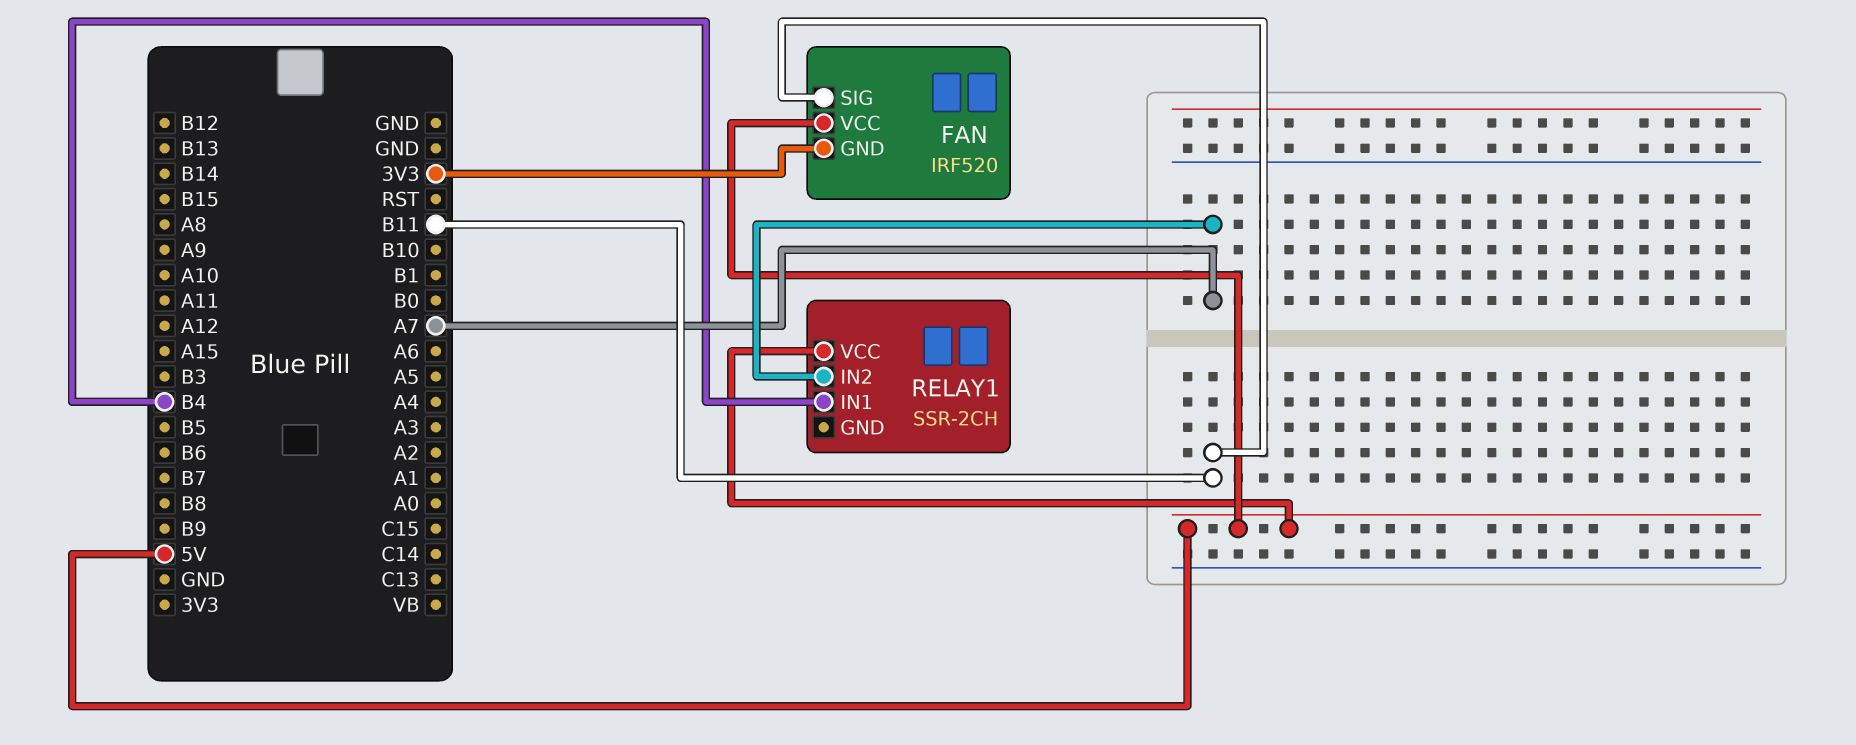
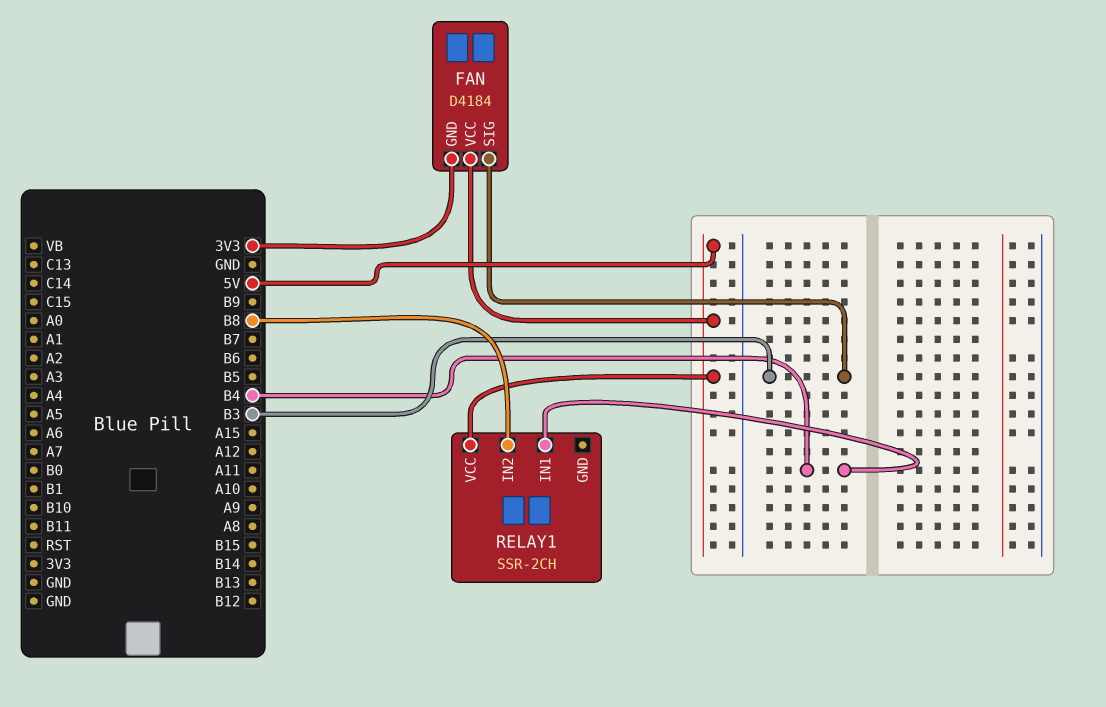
FAN: IRF520 -> D4184
FAN pin SIG: B11 -> B3
RELAY1 pin IN2: A7 -> B8

